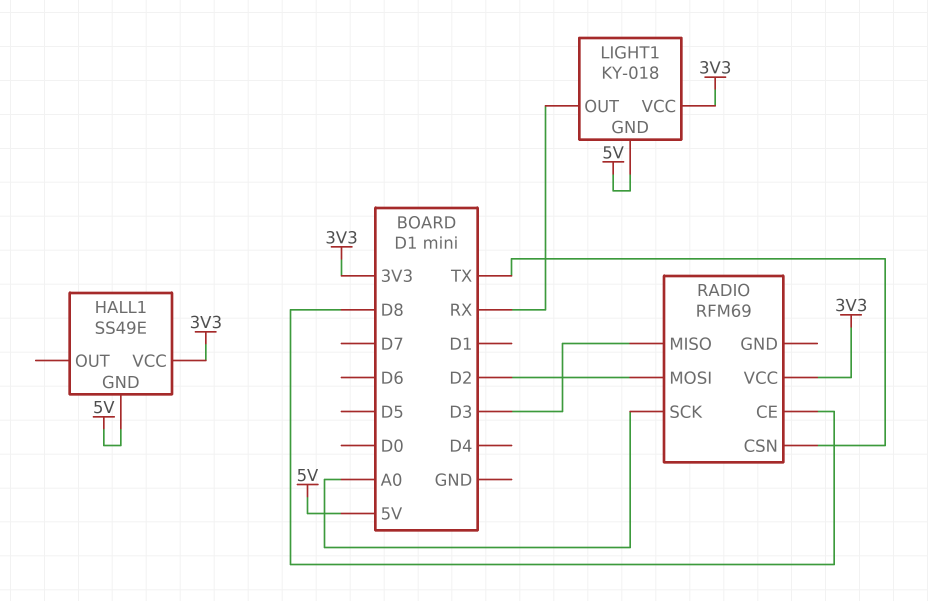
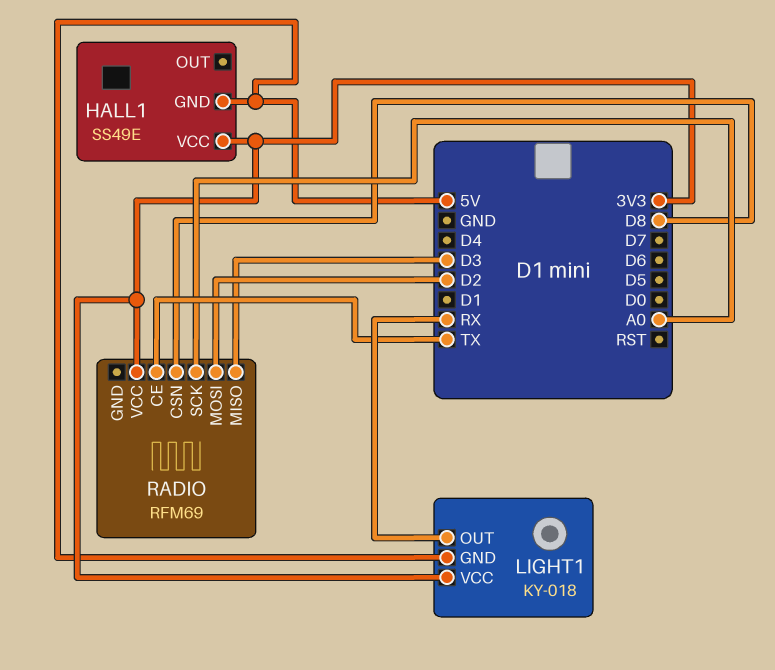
RADIO pin CE: D8 -> TX
RADIO pin CSN: TX -> D8

